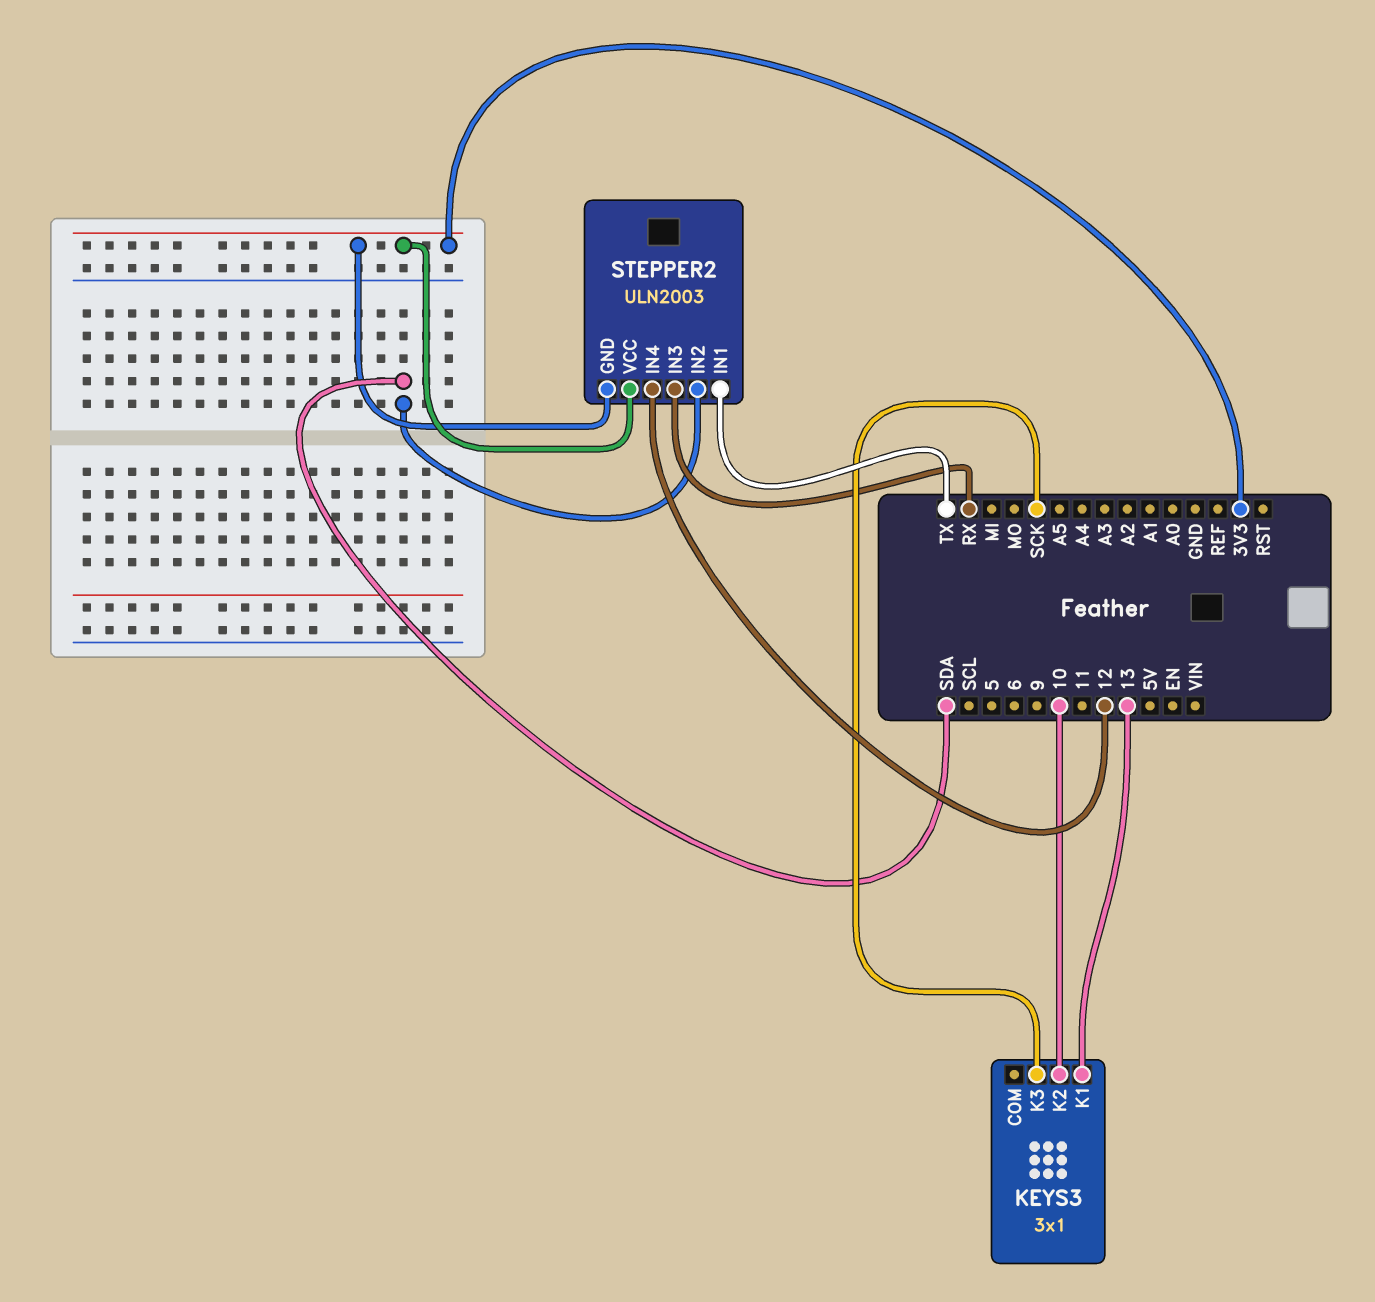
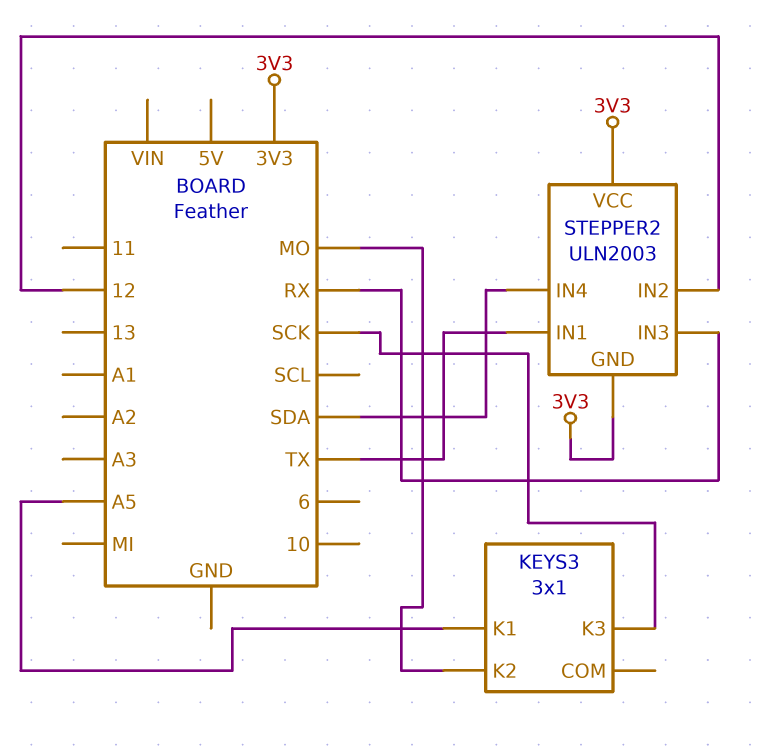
KEYS3 pin K1: 13 -> A5
KEYS3 pin K2: 10 -> MO
STEPPER2 pin IN2: SDA -> 12
STEPPER2 pin IN4: 12 -> SDA

